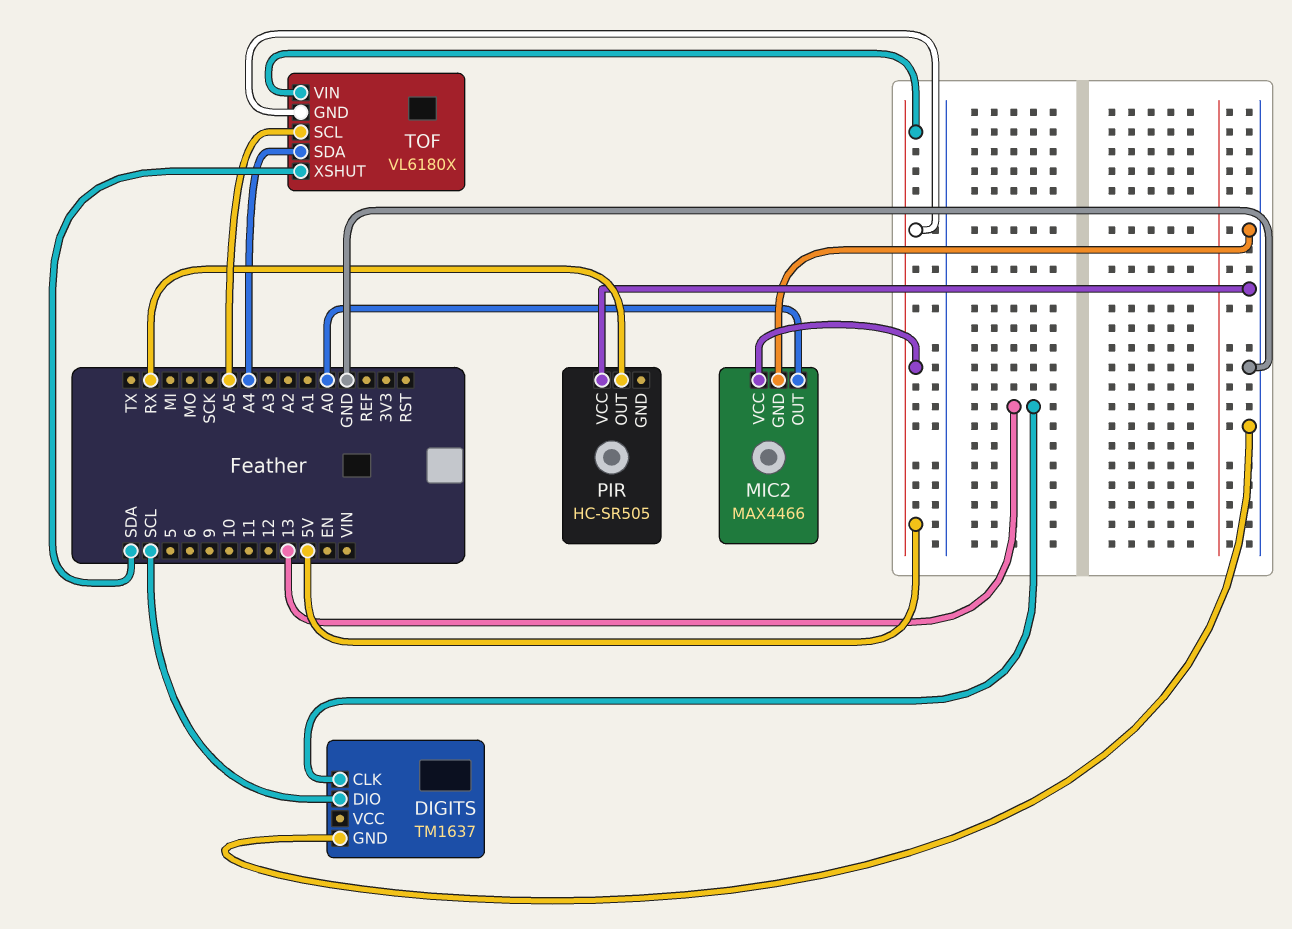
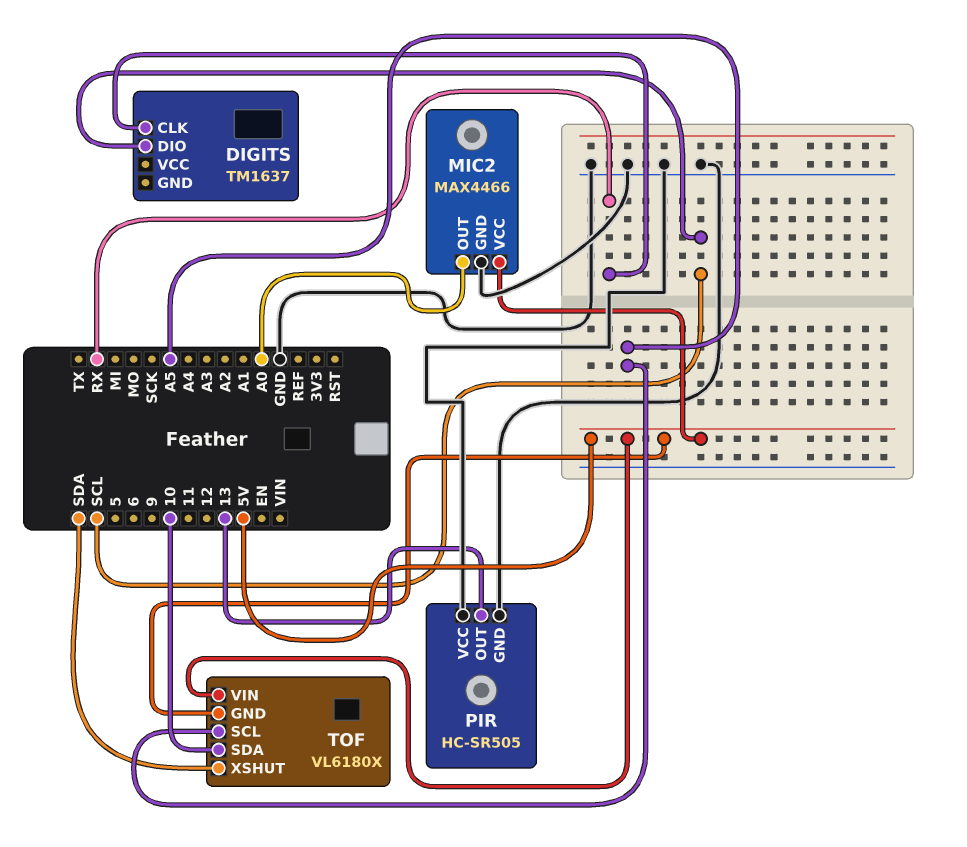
DIGITS pin CLK: 13 -> RX
DIGITS pin GND: GND -> none
PIR pin GND: none -> GND
PIR pin OUT: RX -> 13
TOF pin SDA: A4 -> 10

